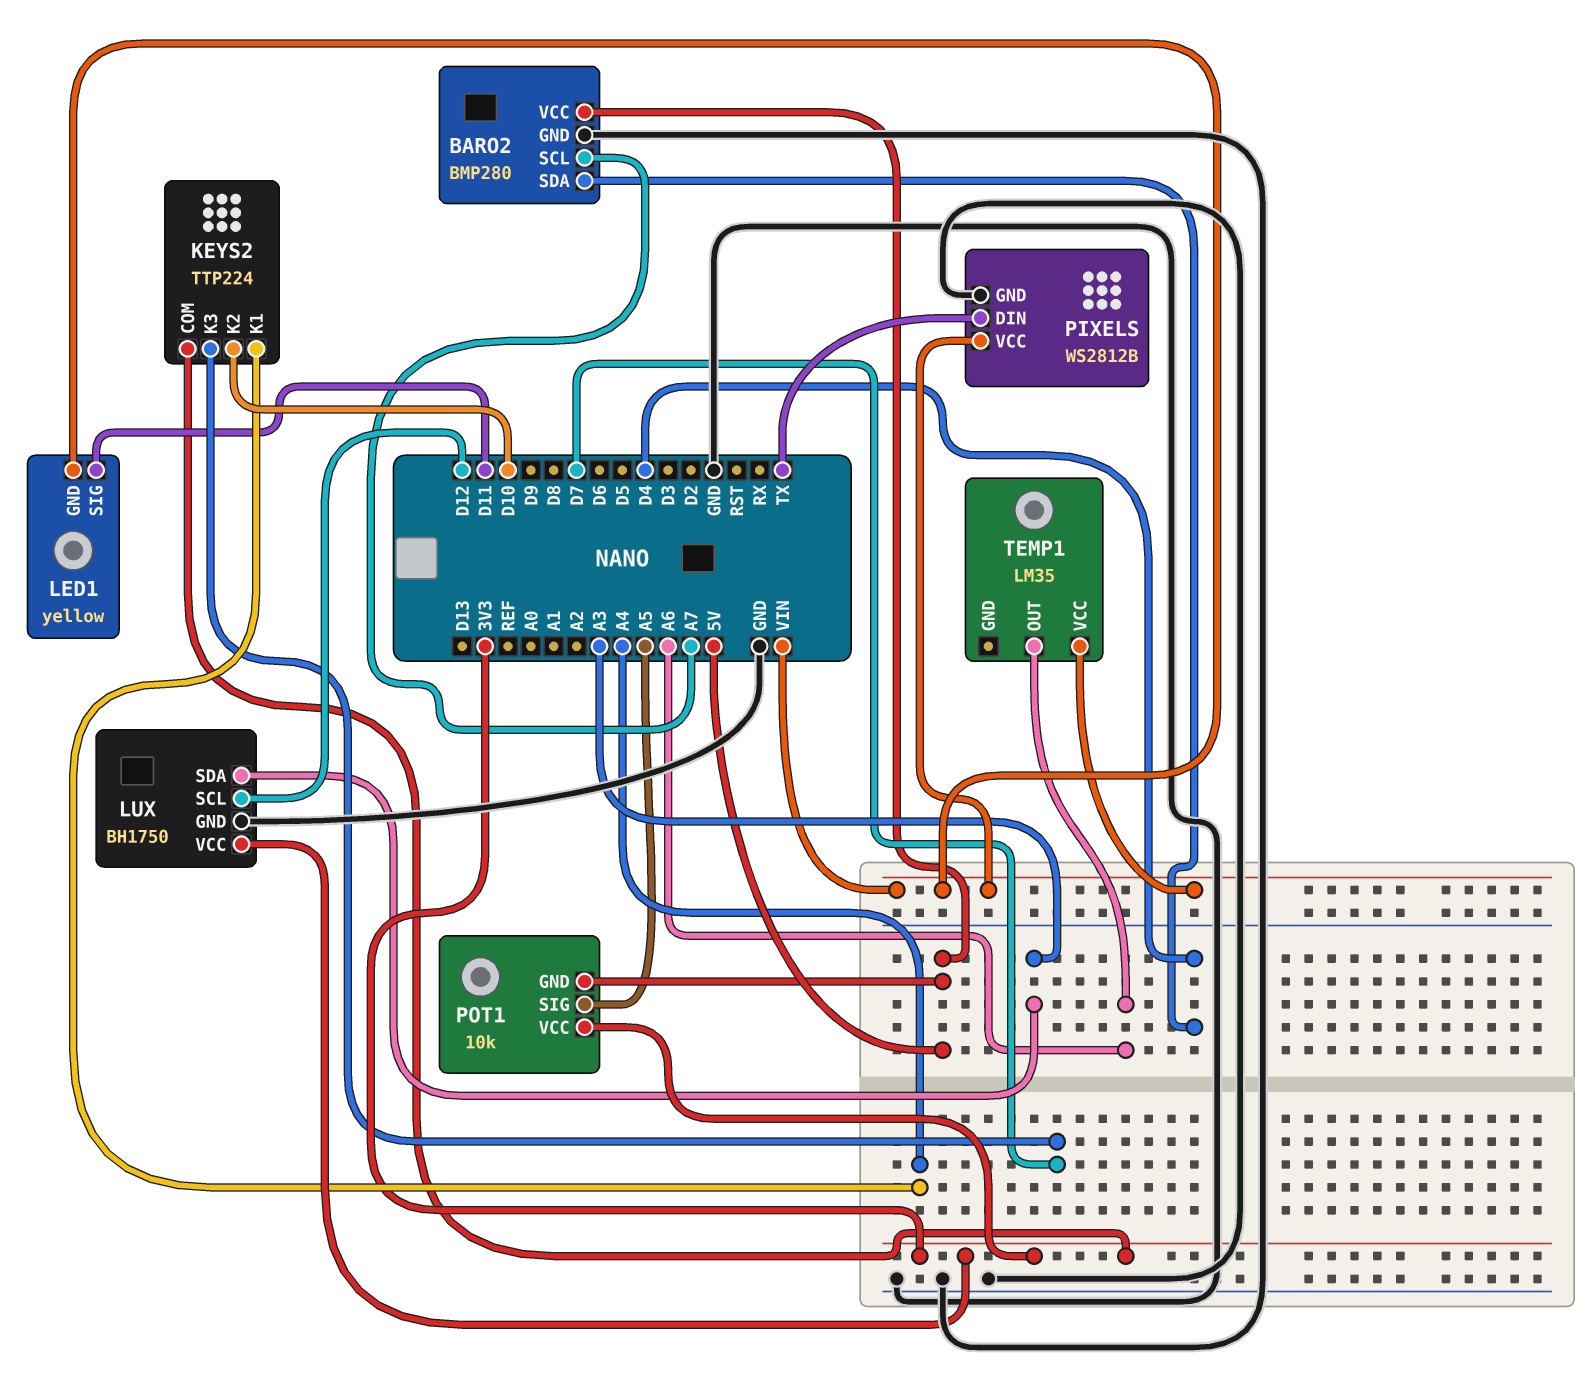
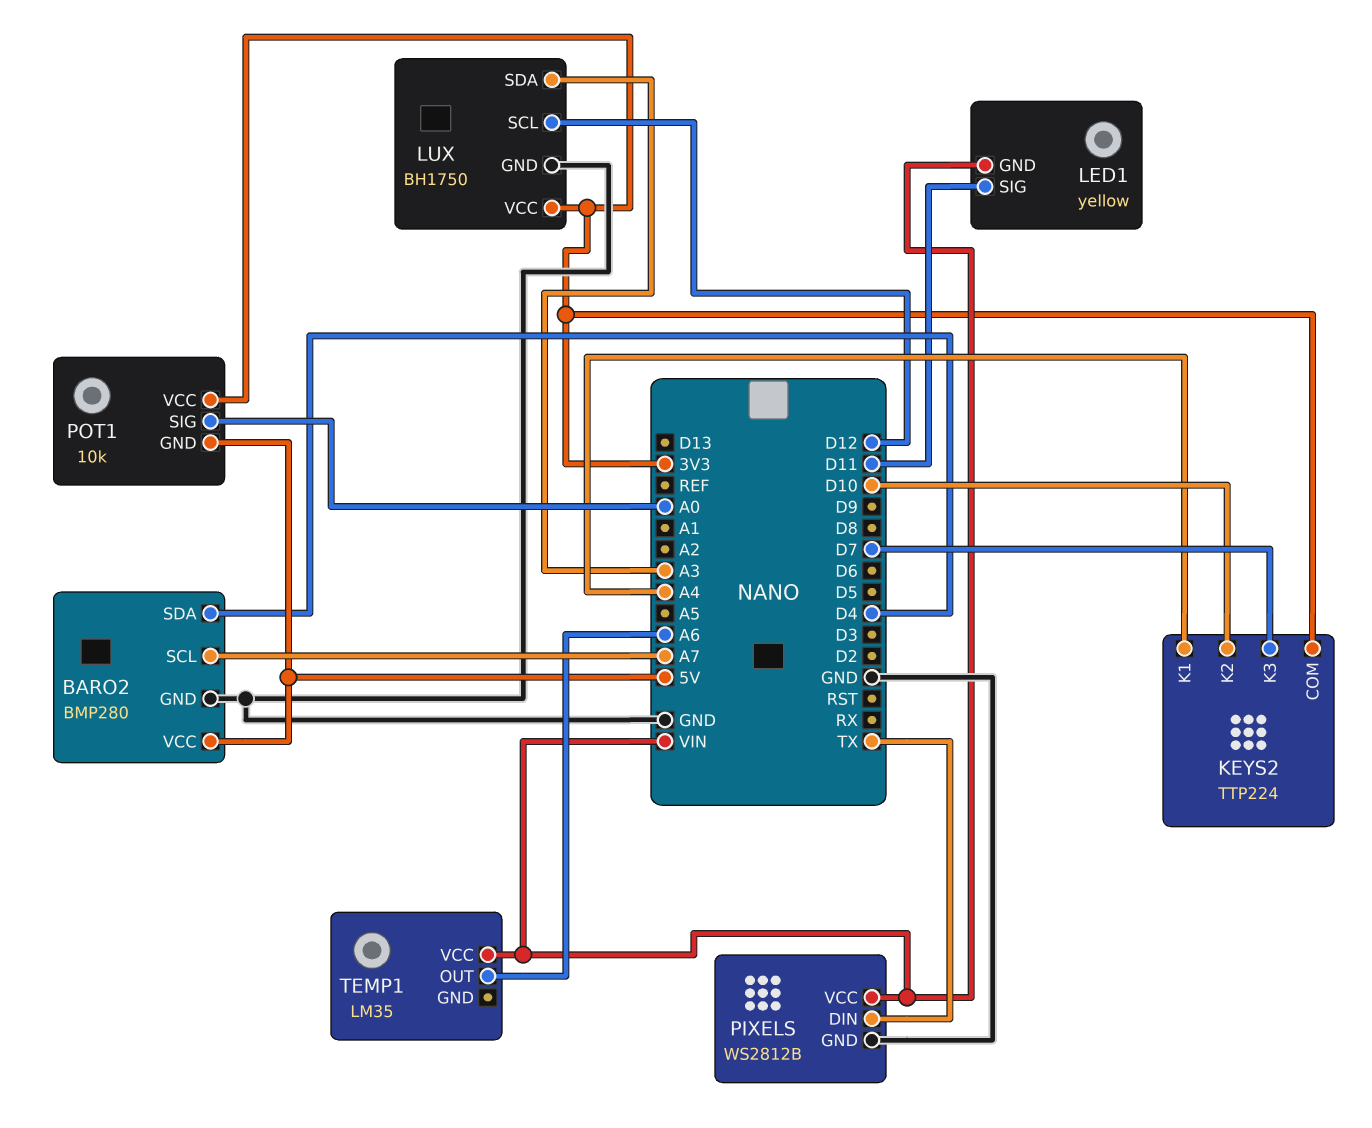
POT1 pin SIG: A5 -> A0

